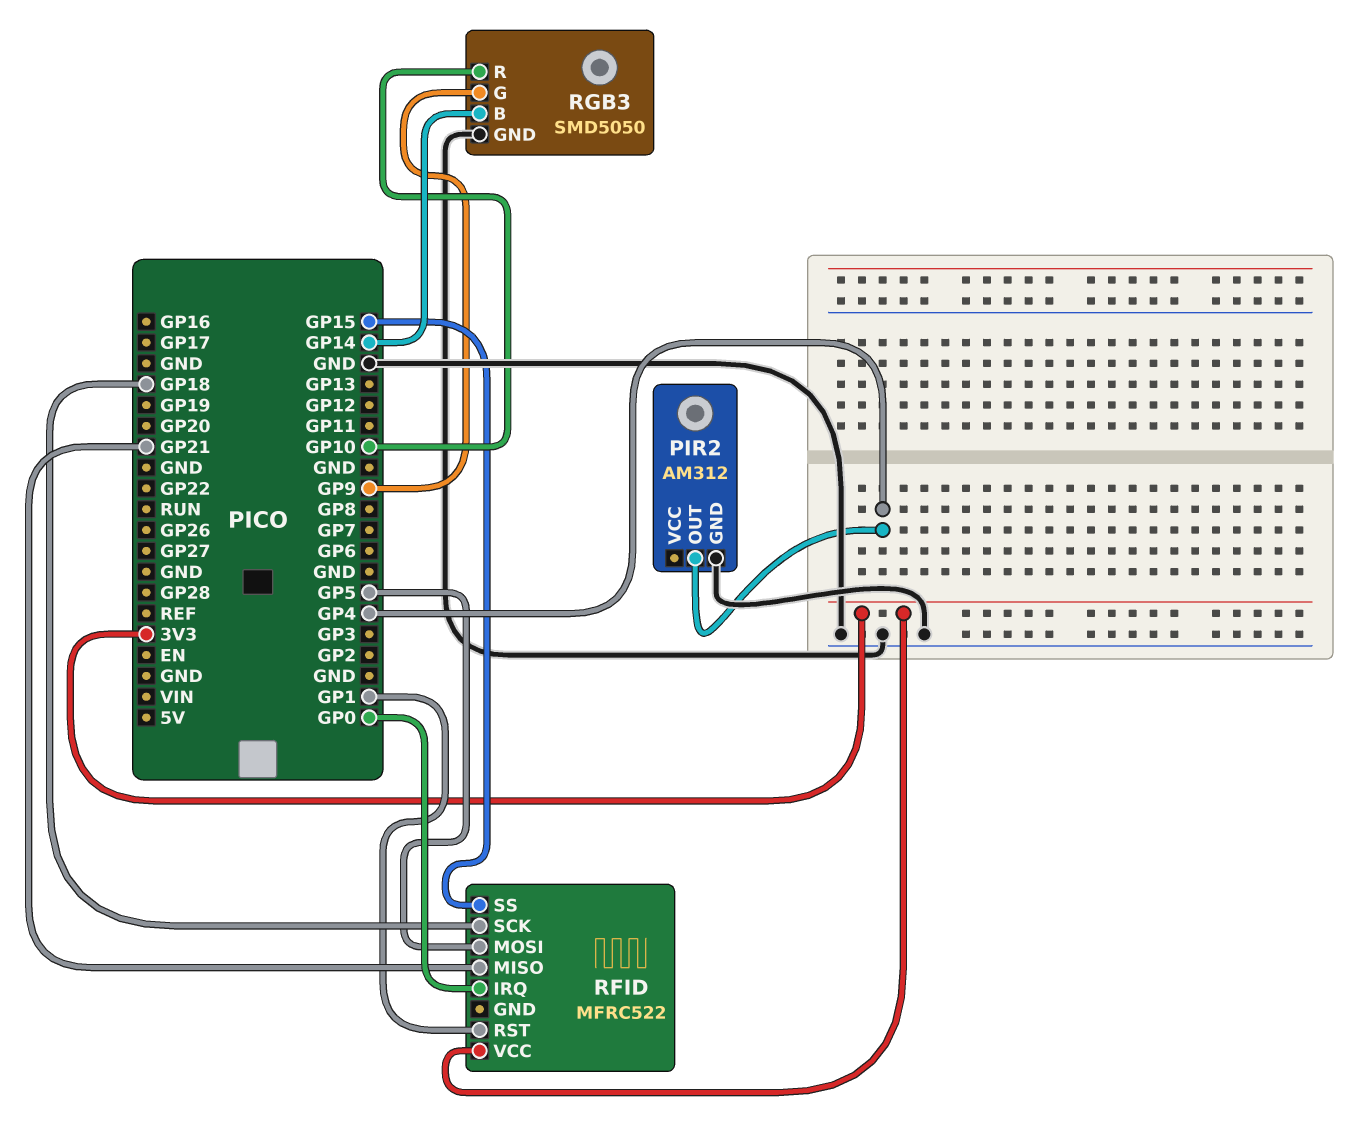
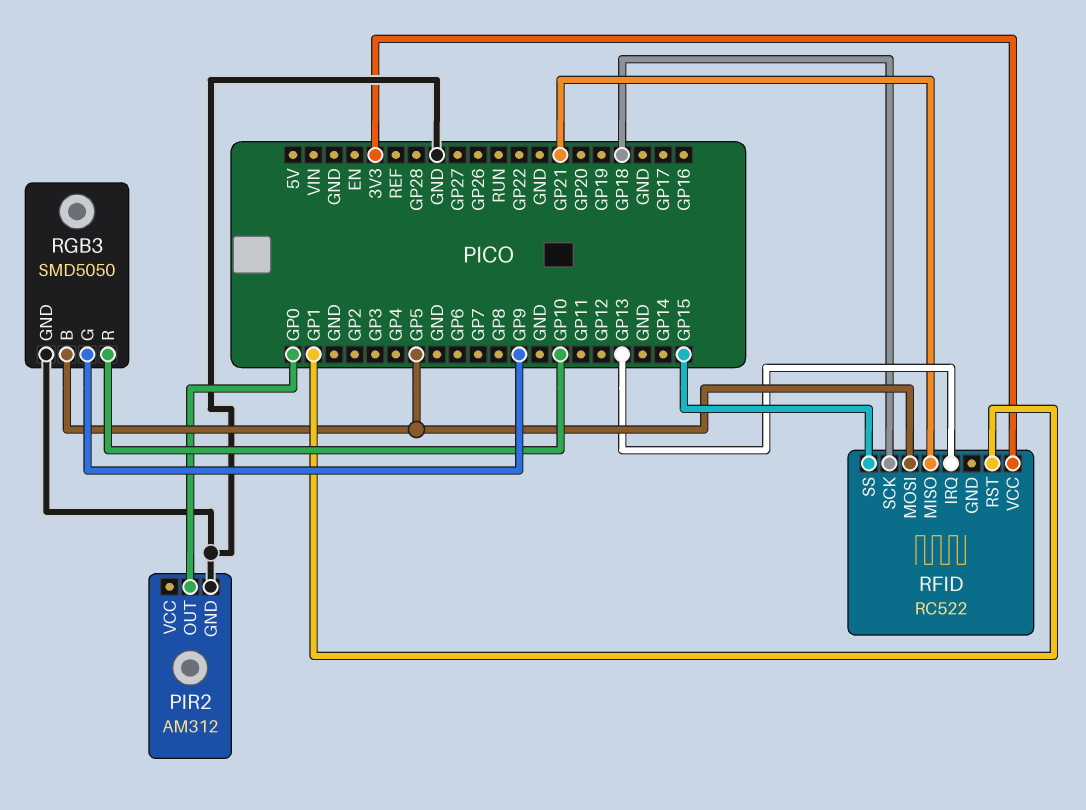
PIR2 pin OUT: GP4 -> GP0
RFID: MFRC522 -> RC522
RFID pin IRQ: GP0 -> GP13
RGB3 pin B: GP14 -> GP5

